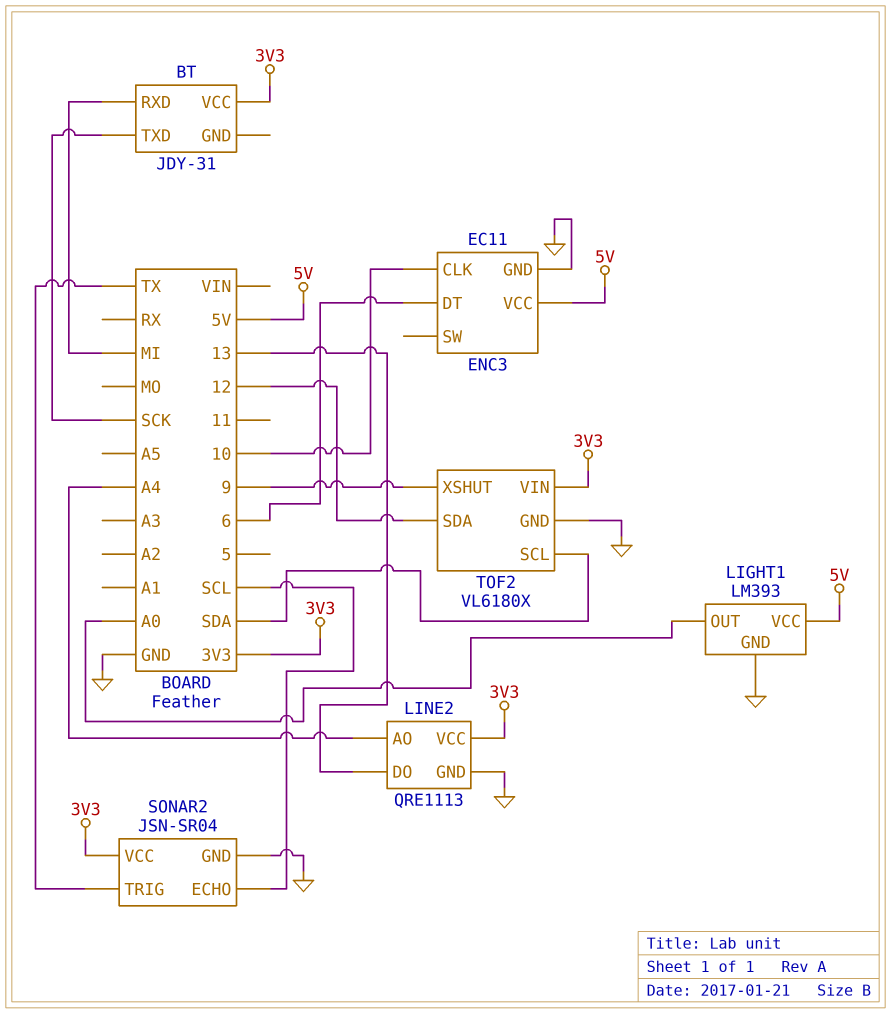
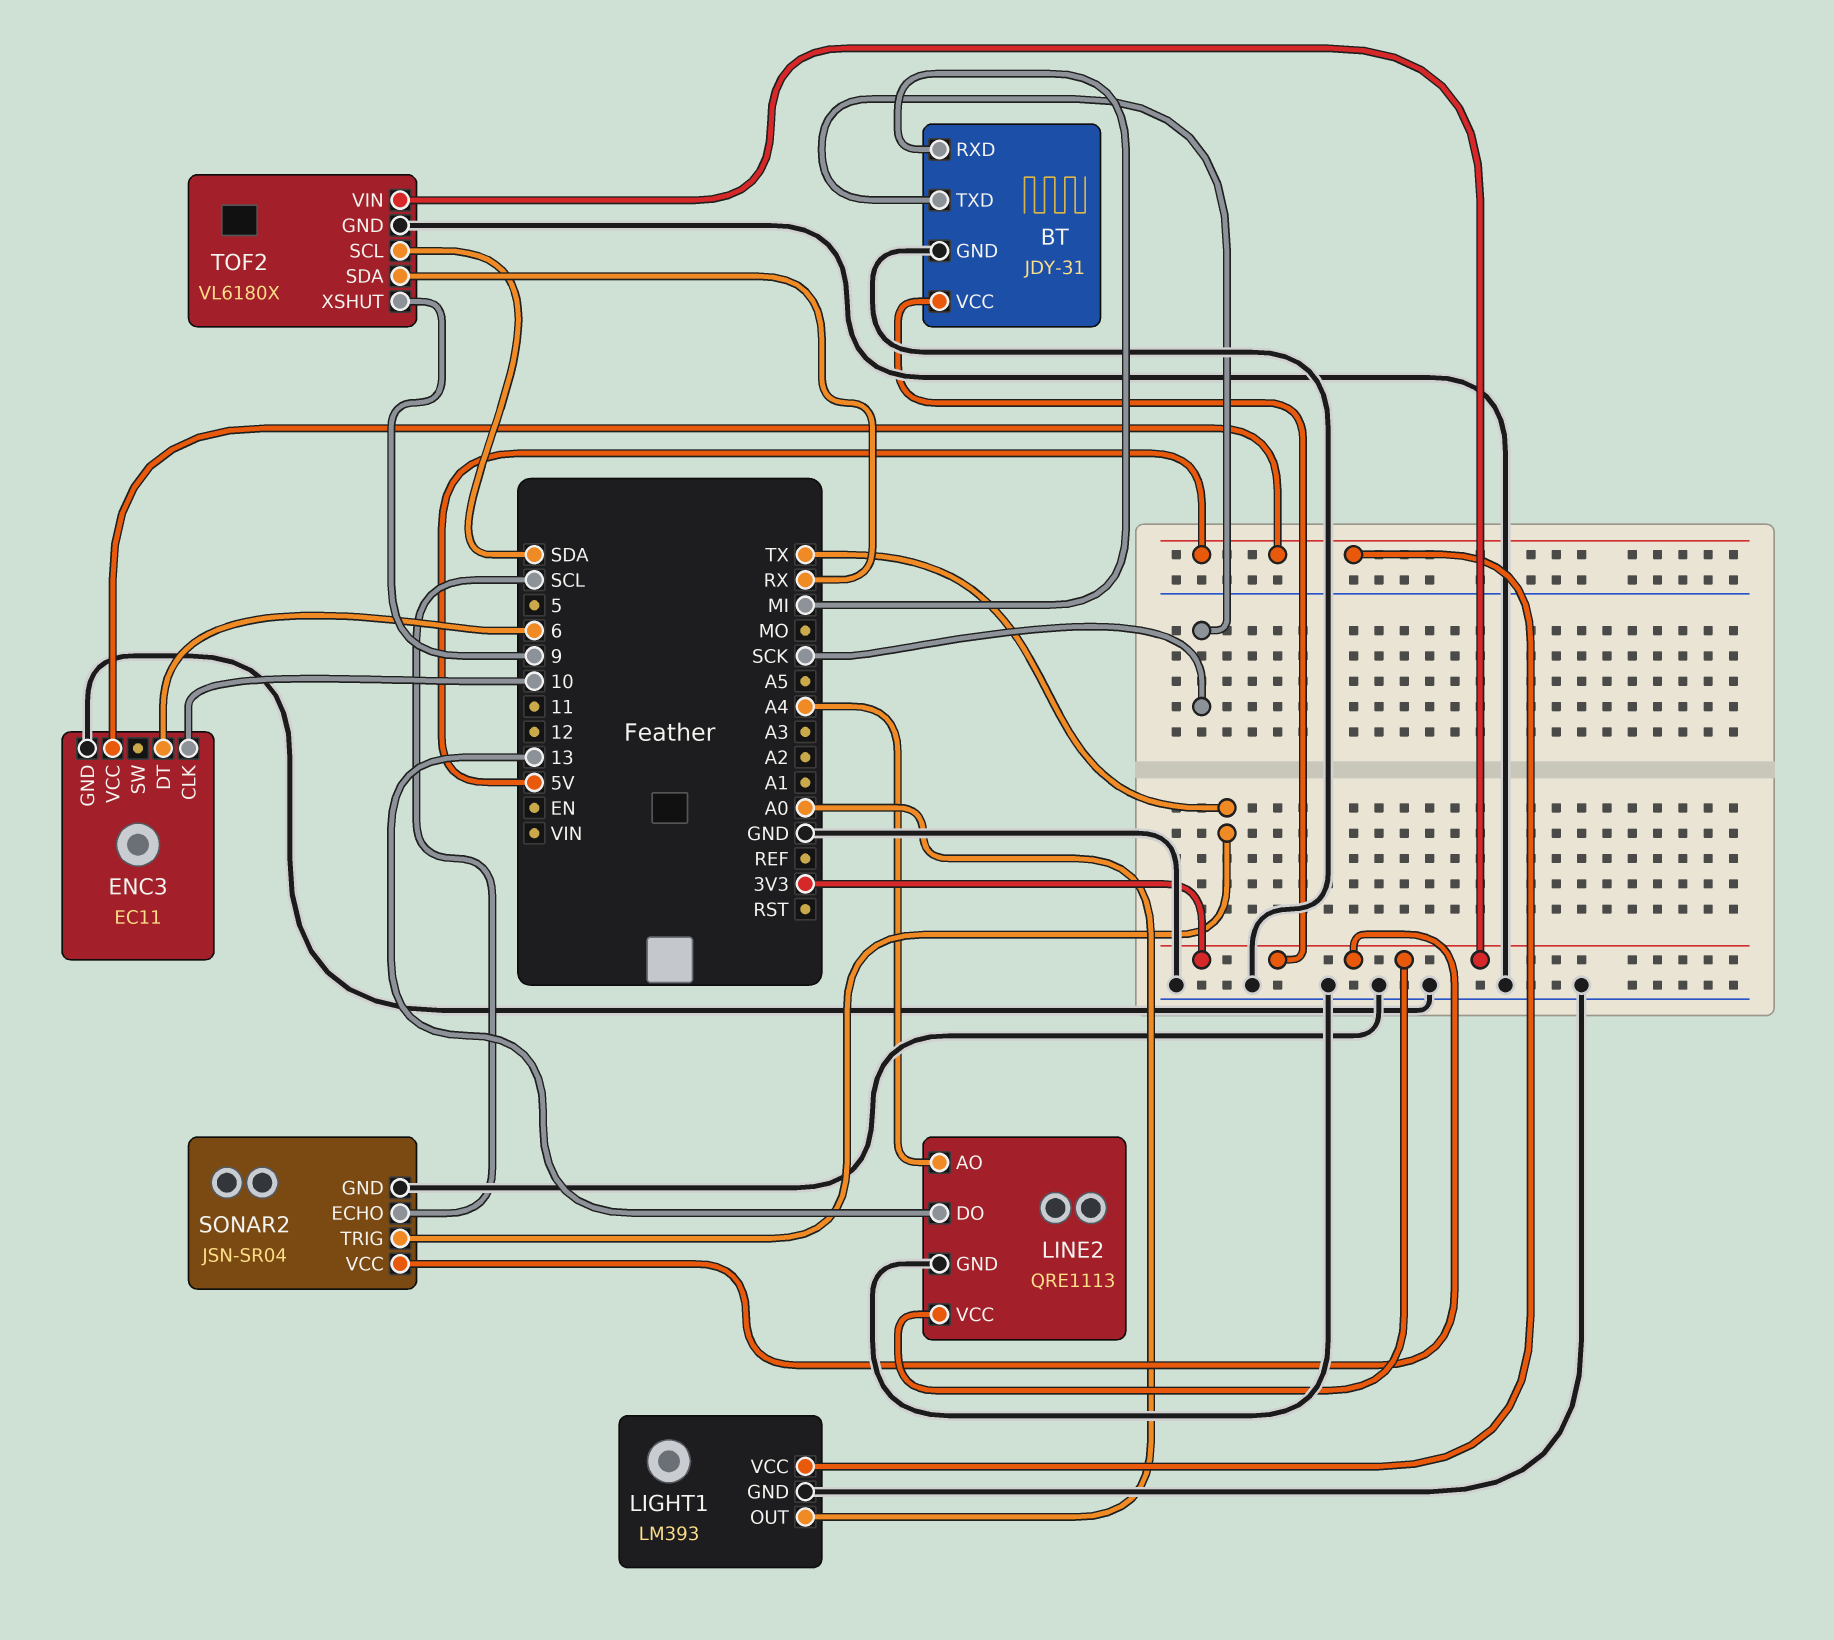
BT pin GND: none -> GND
TOF2 pin SDA: 12 -> RX

